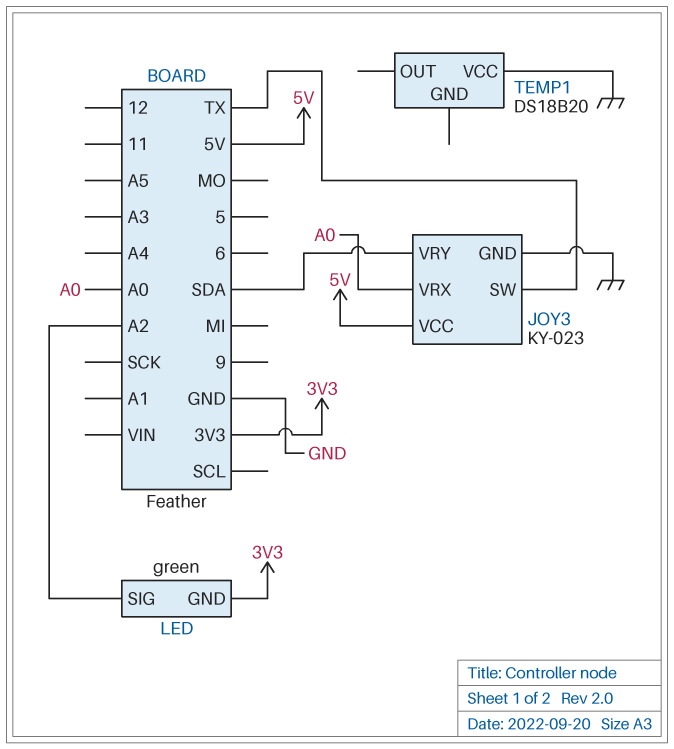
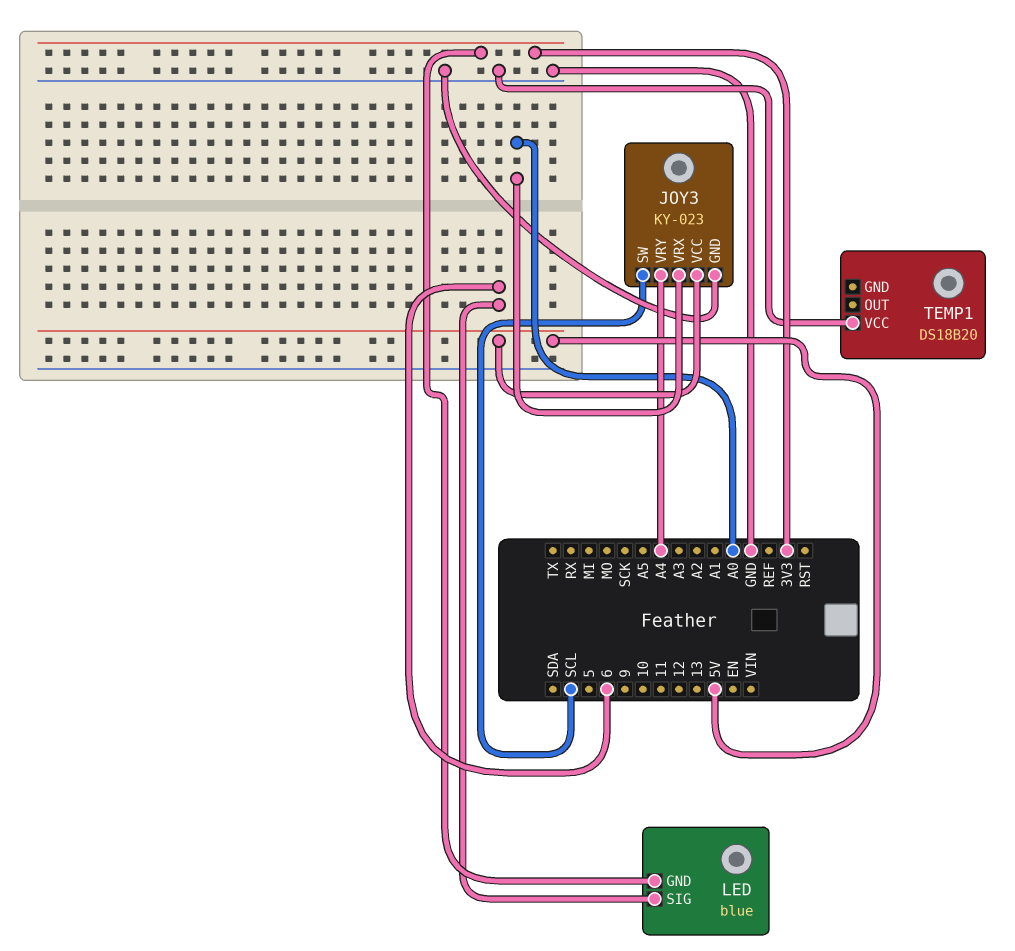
JOY3 pin SW: TX -> SCL
JOY3 pin VRY: SDA -> A4
LED: green -> blue
LED pin SIG: A2 -> 6

